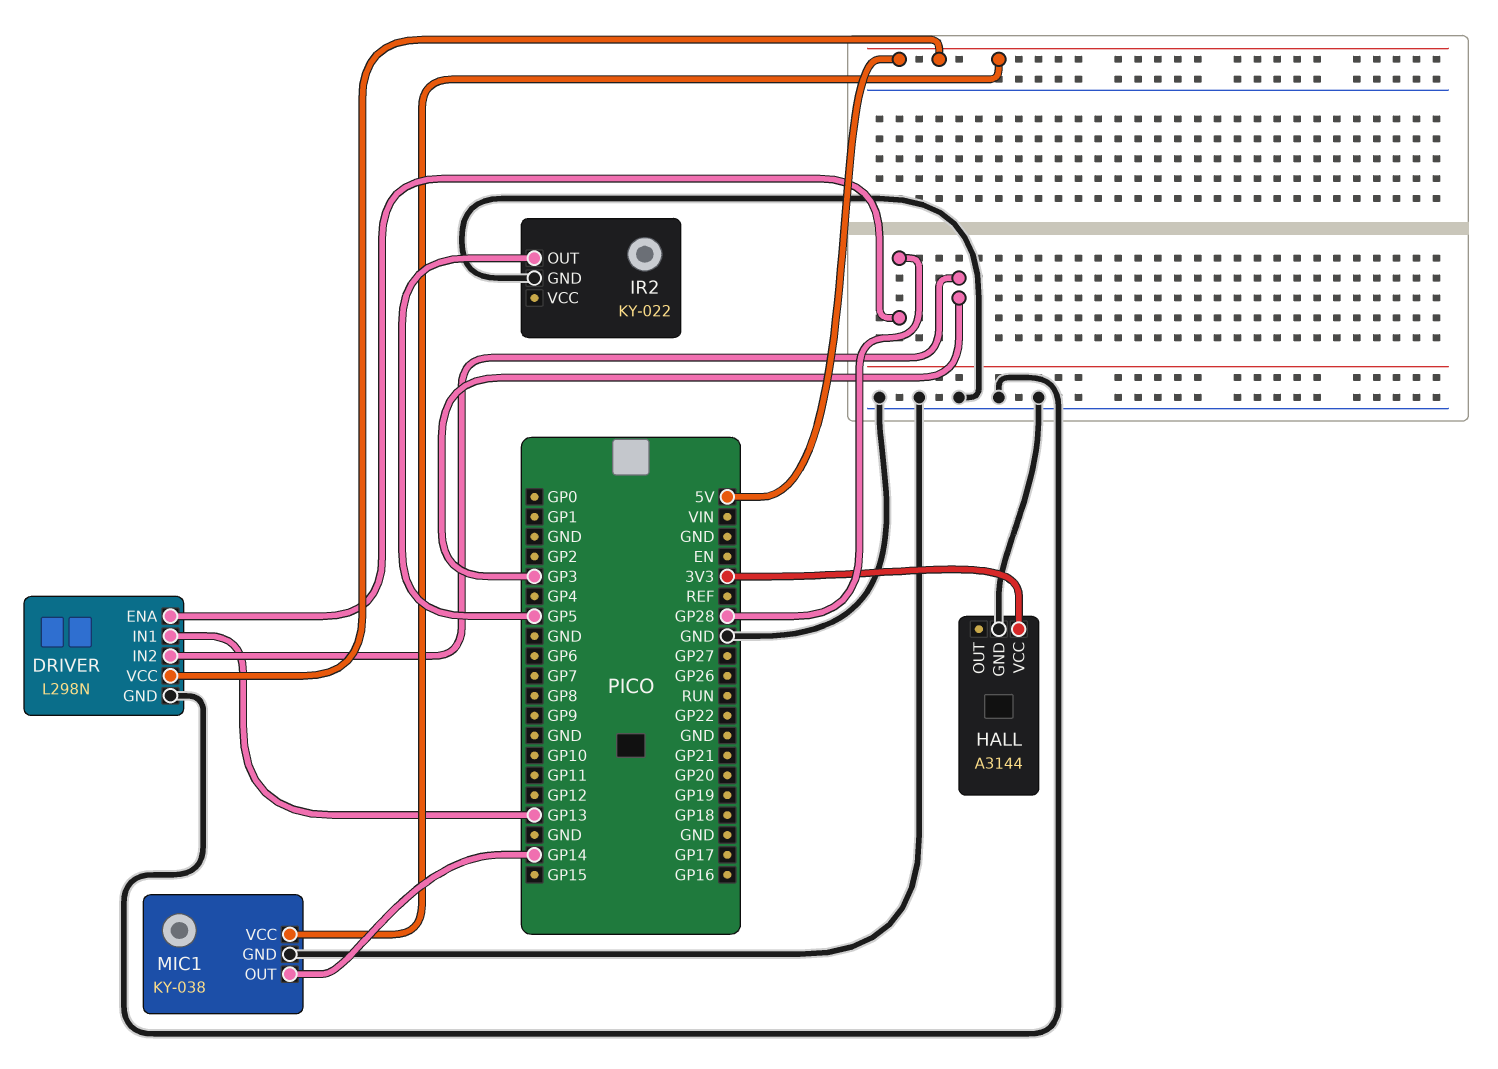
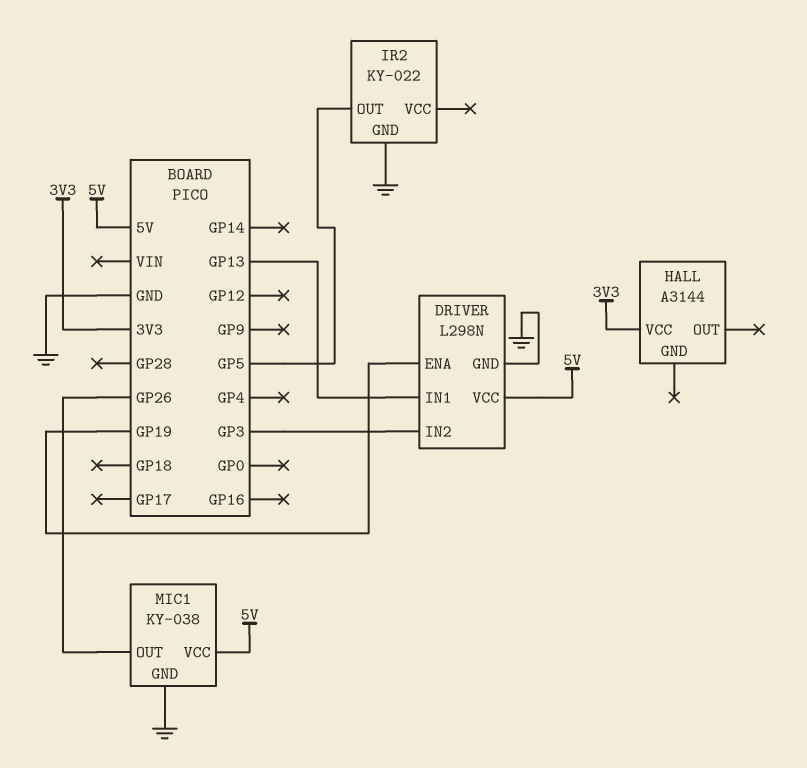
DRIVER pin ENA: GP28 -> GP19
HALL pin GND: GND -> none
MIC1 pin OUT: GP14 -> GP26

